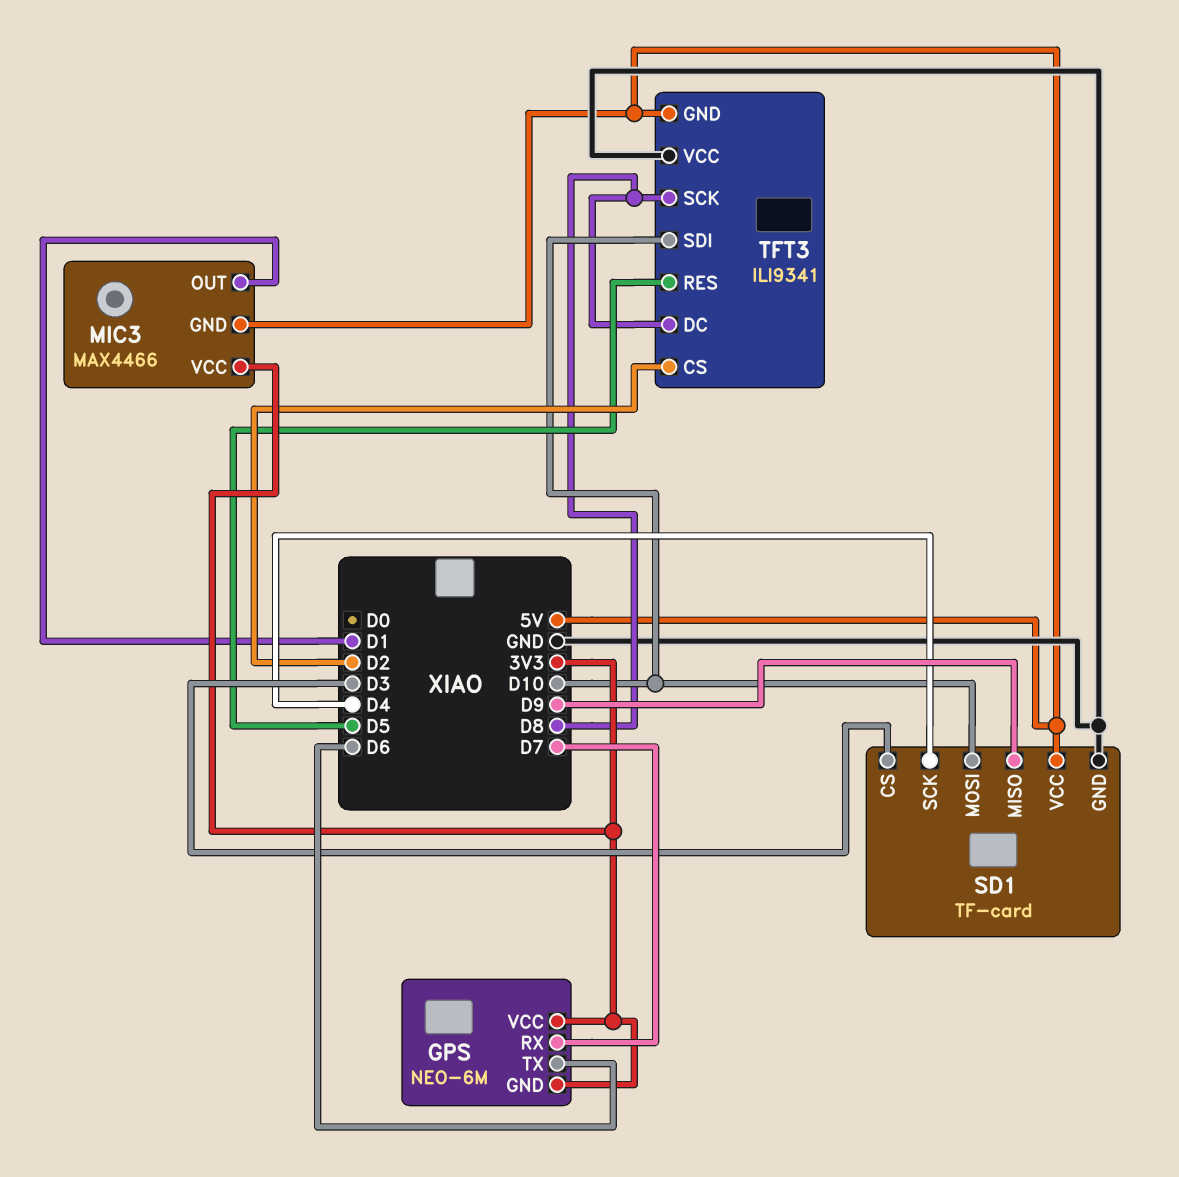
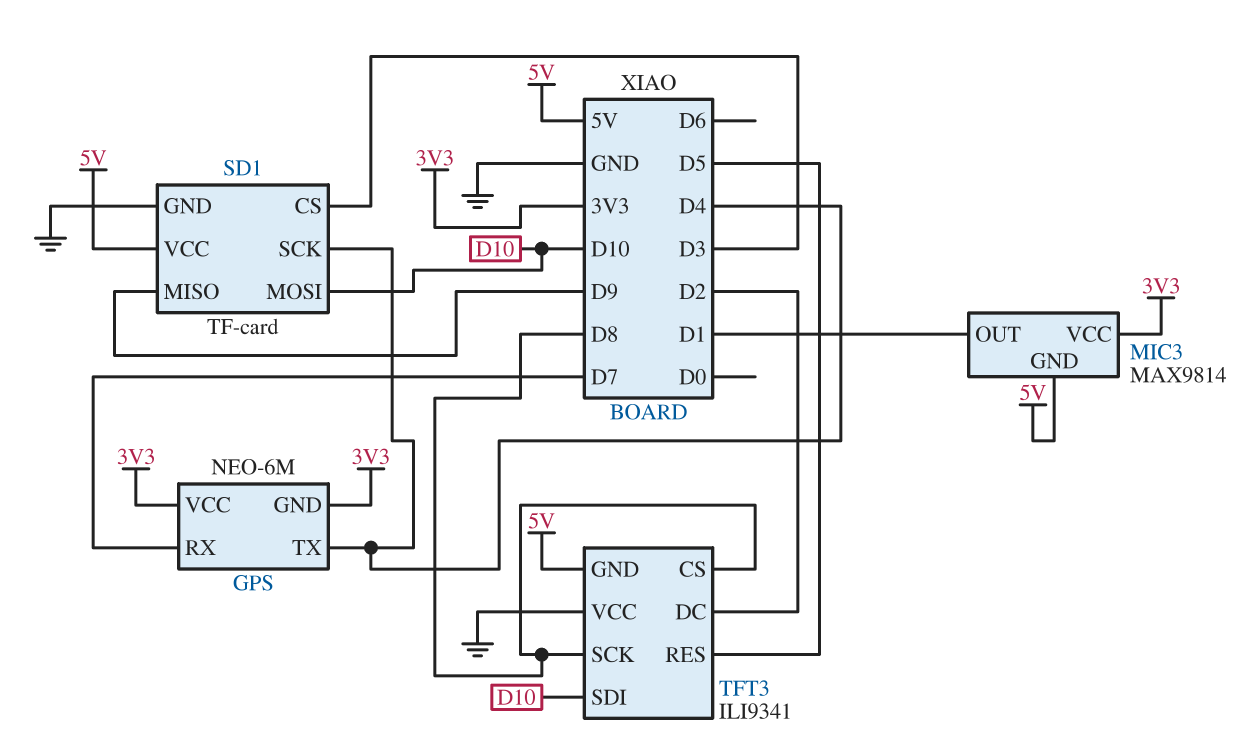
GPS pin TX: D6 -> D4
MIC3: MAX4466 -> MAX9814
TFT3 pin CS: D2 -> D8
TFT3 pin DC: D8 -> D2

